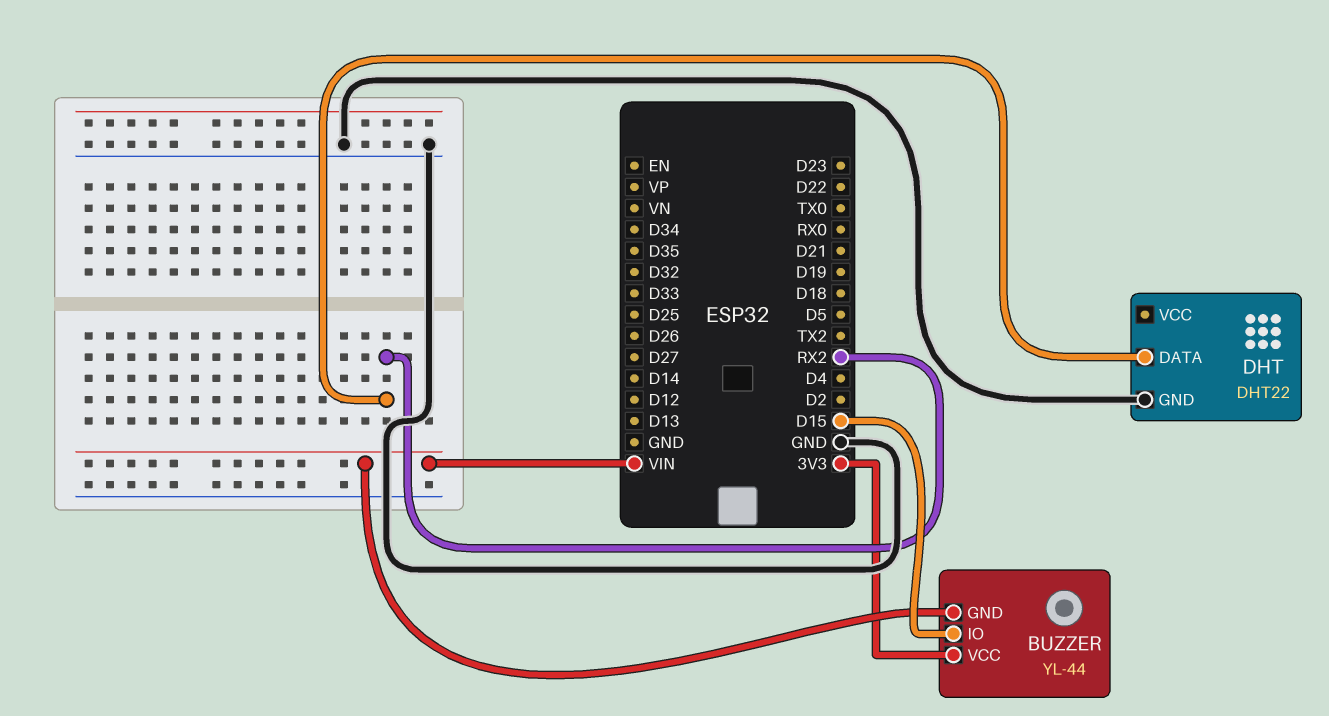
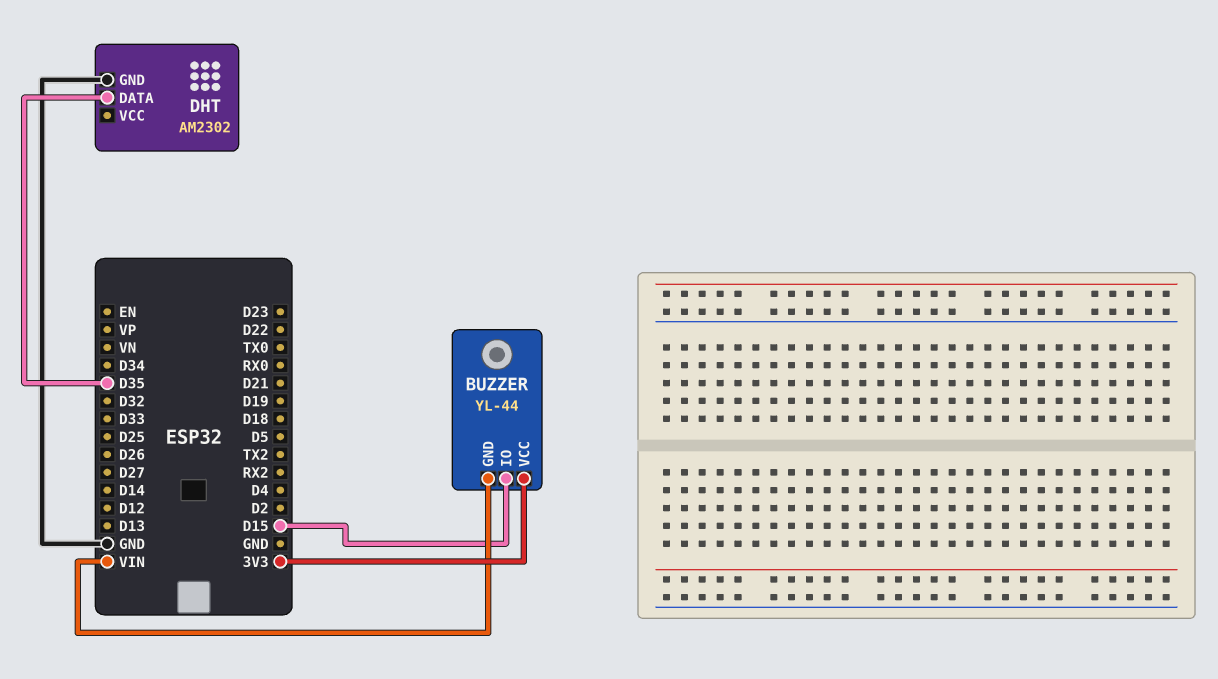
DHT: DHT22 -> AM2302
DHT pin DATA: RX2 -> D35

